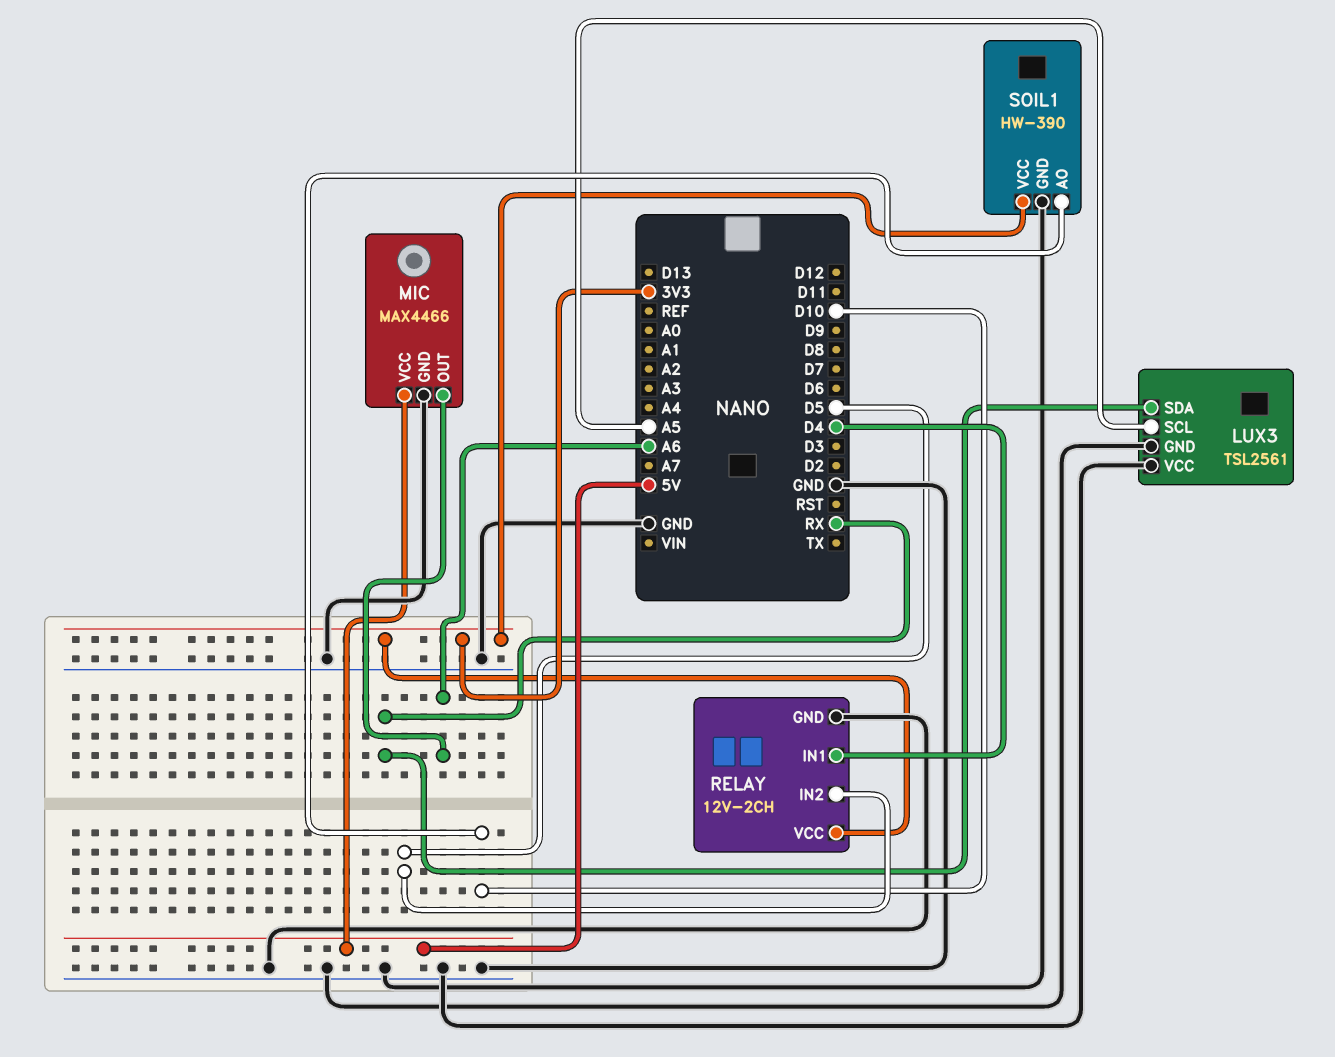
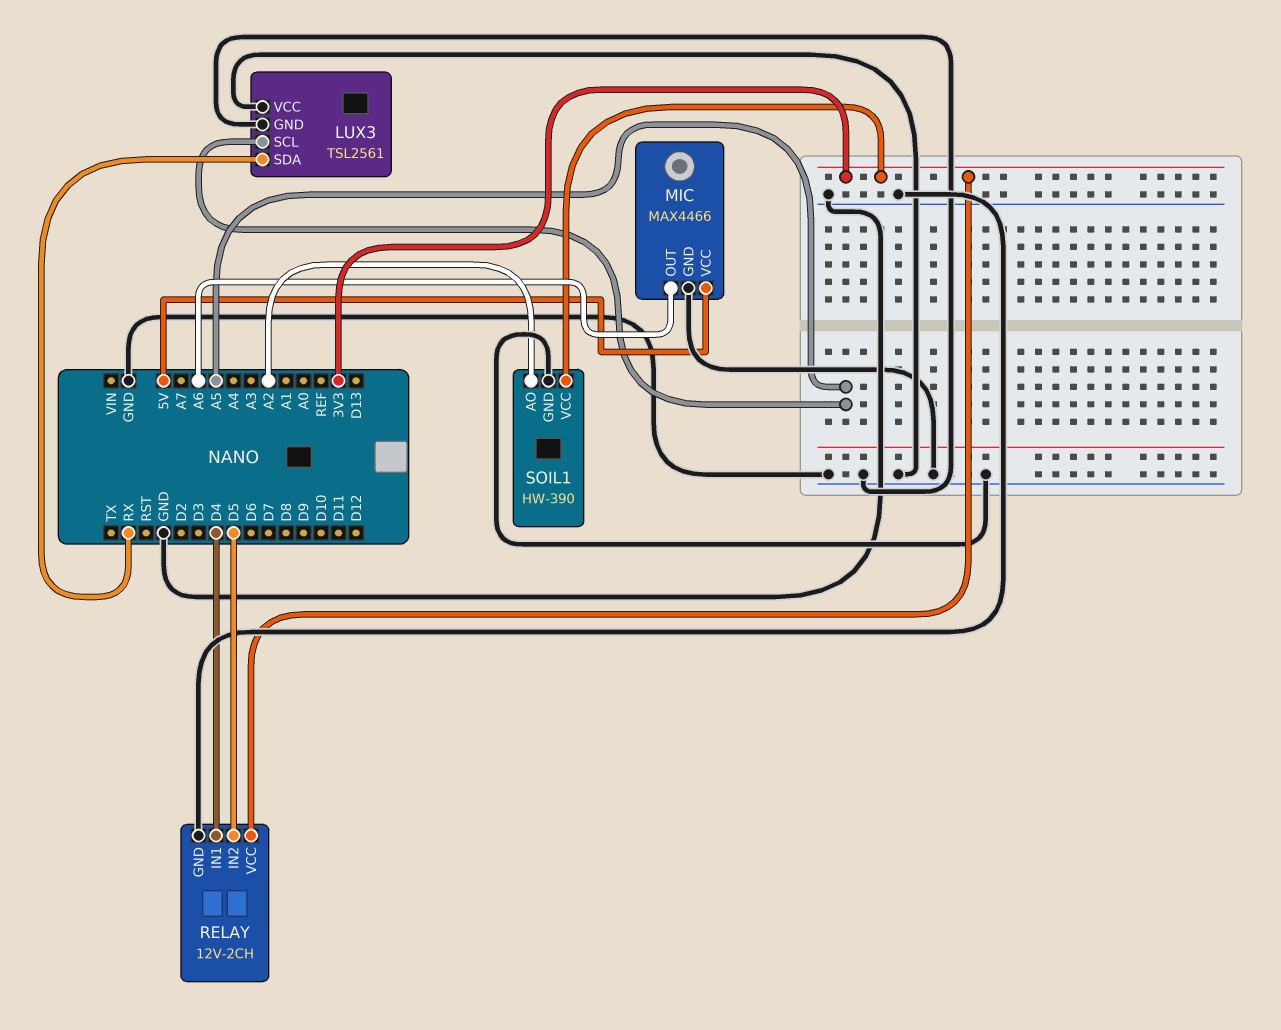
SOIL1 pin AO: D10 -> A2

